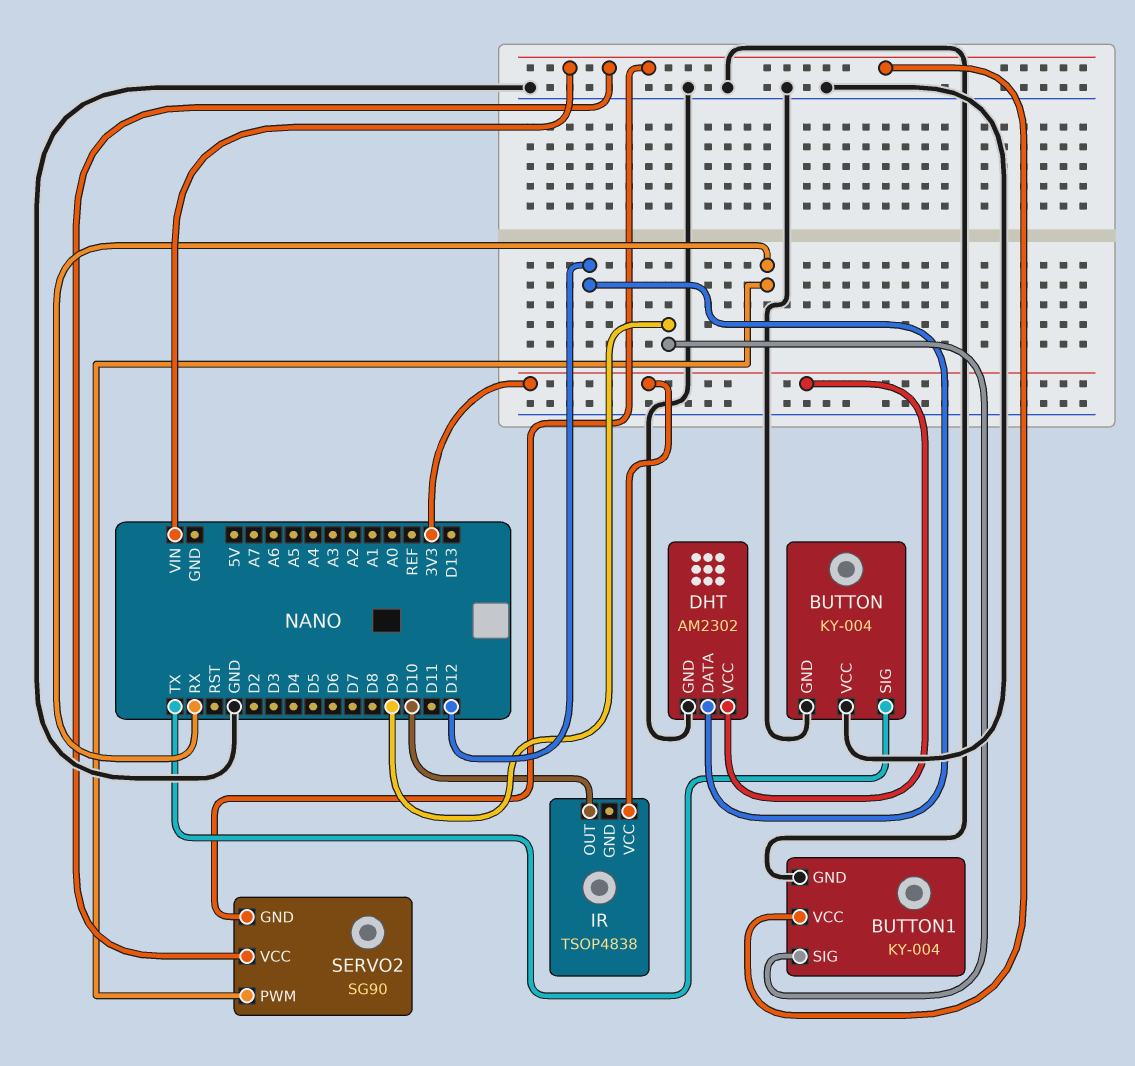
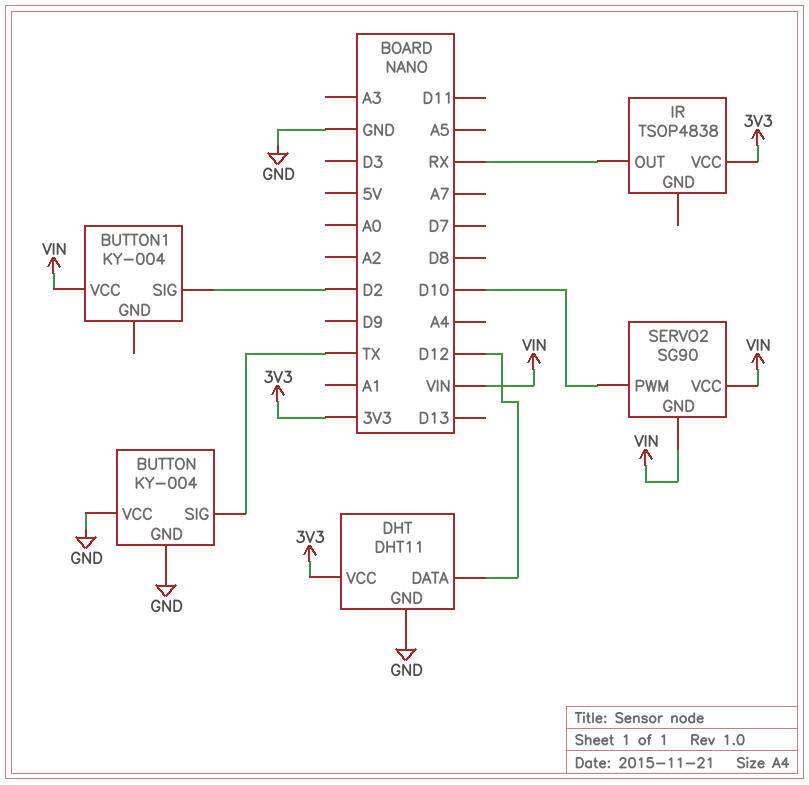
BUTTON1 pin GND: GND -> none
BUTTON1 pin SIG: D9 -> D2
DHT: AM2302 -> DHT11
IR pin OUT: D10 -> RX
SERVO2 pin PWM: RX -> D10

